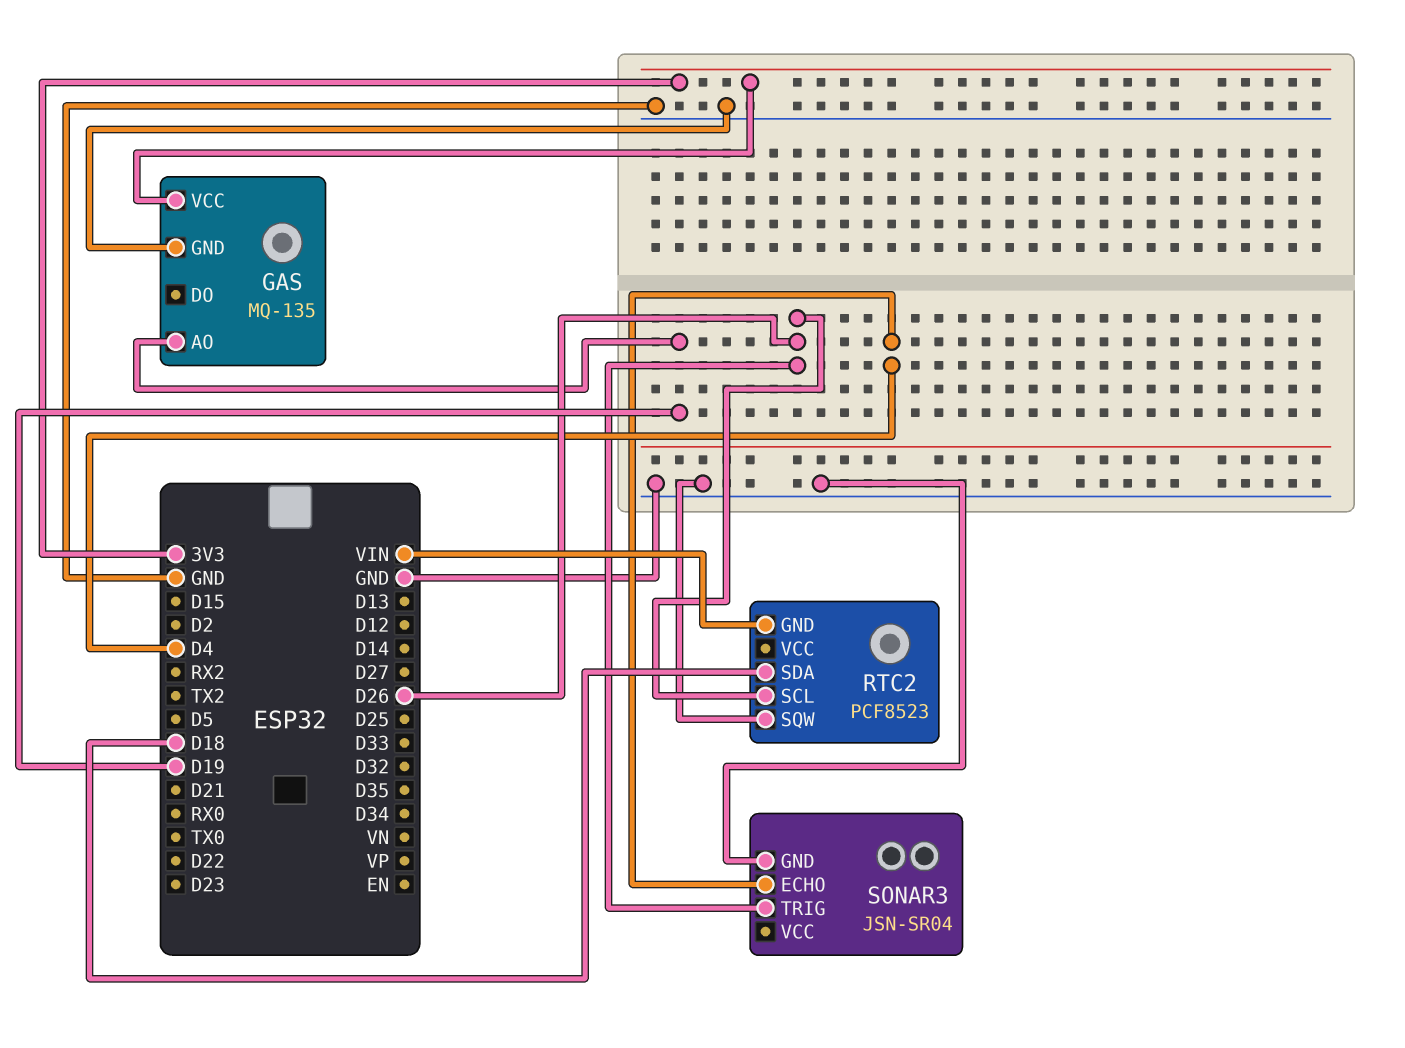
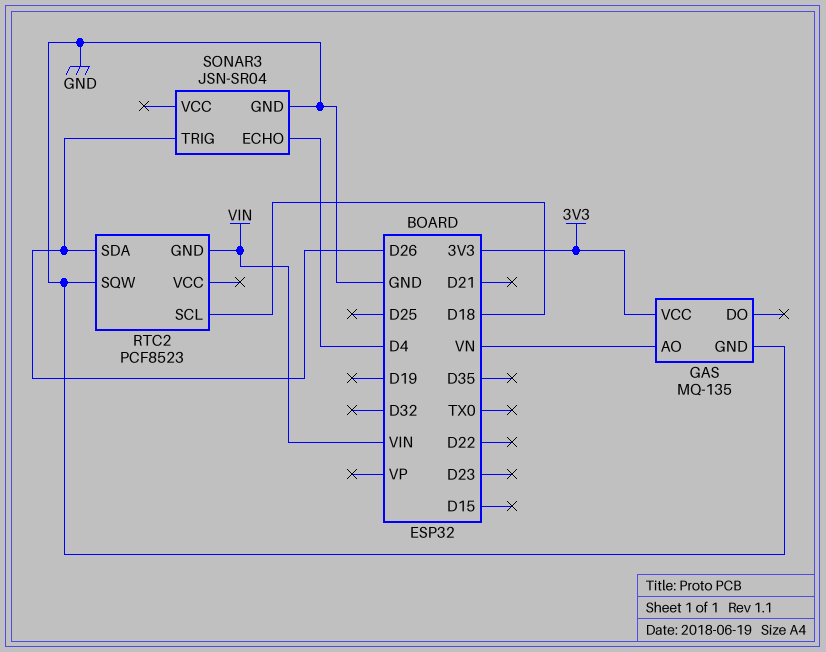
GAS pin AO: D19 -> VN
RTC2 pin SCL: D26 -> D18
RTC2 pin SDA: D18 -> D26

